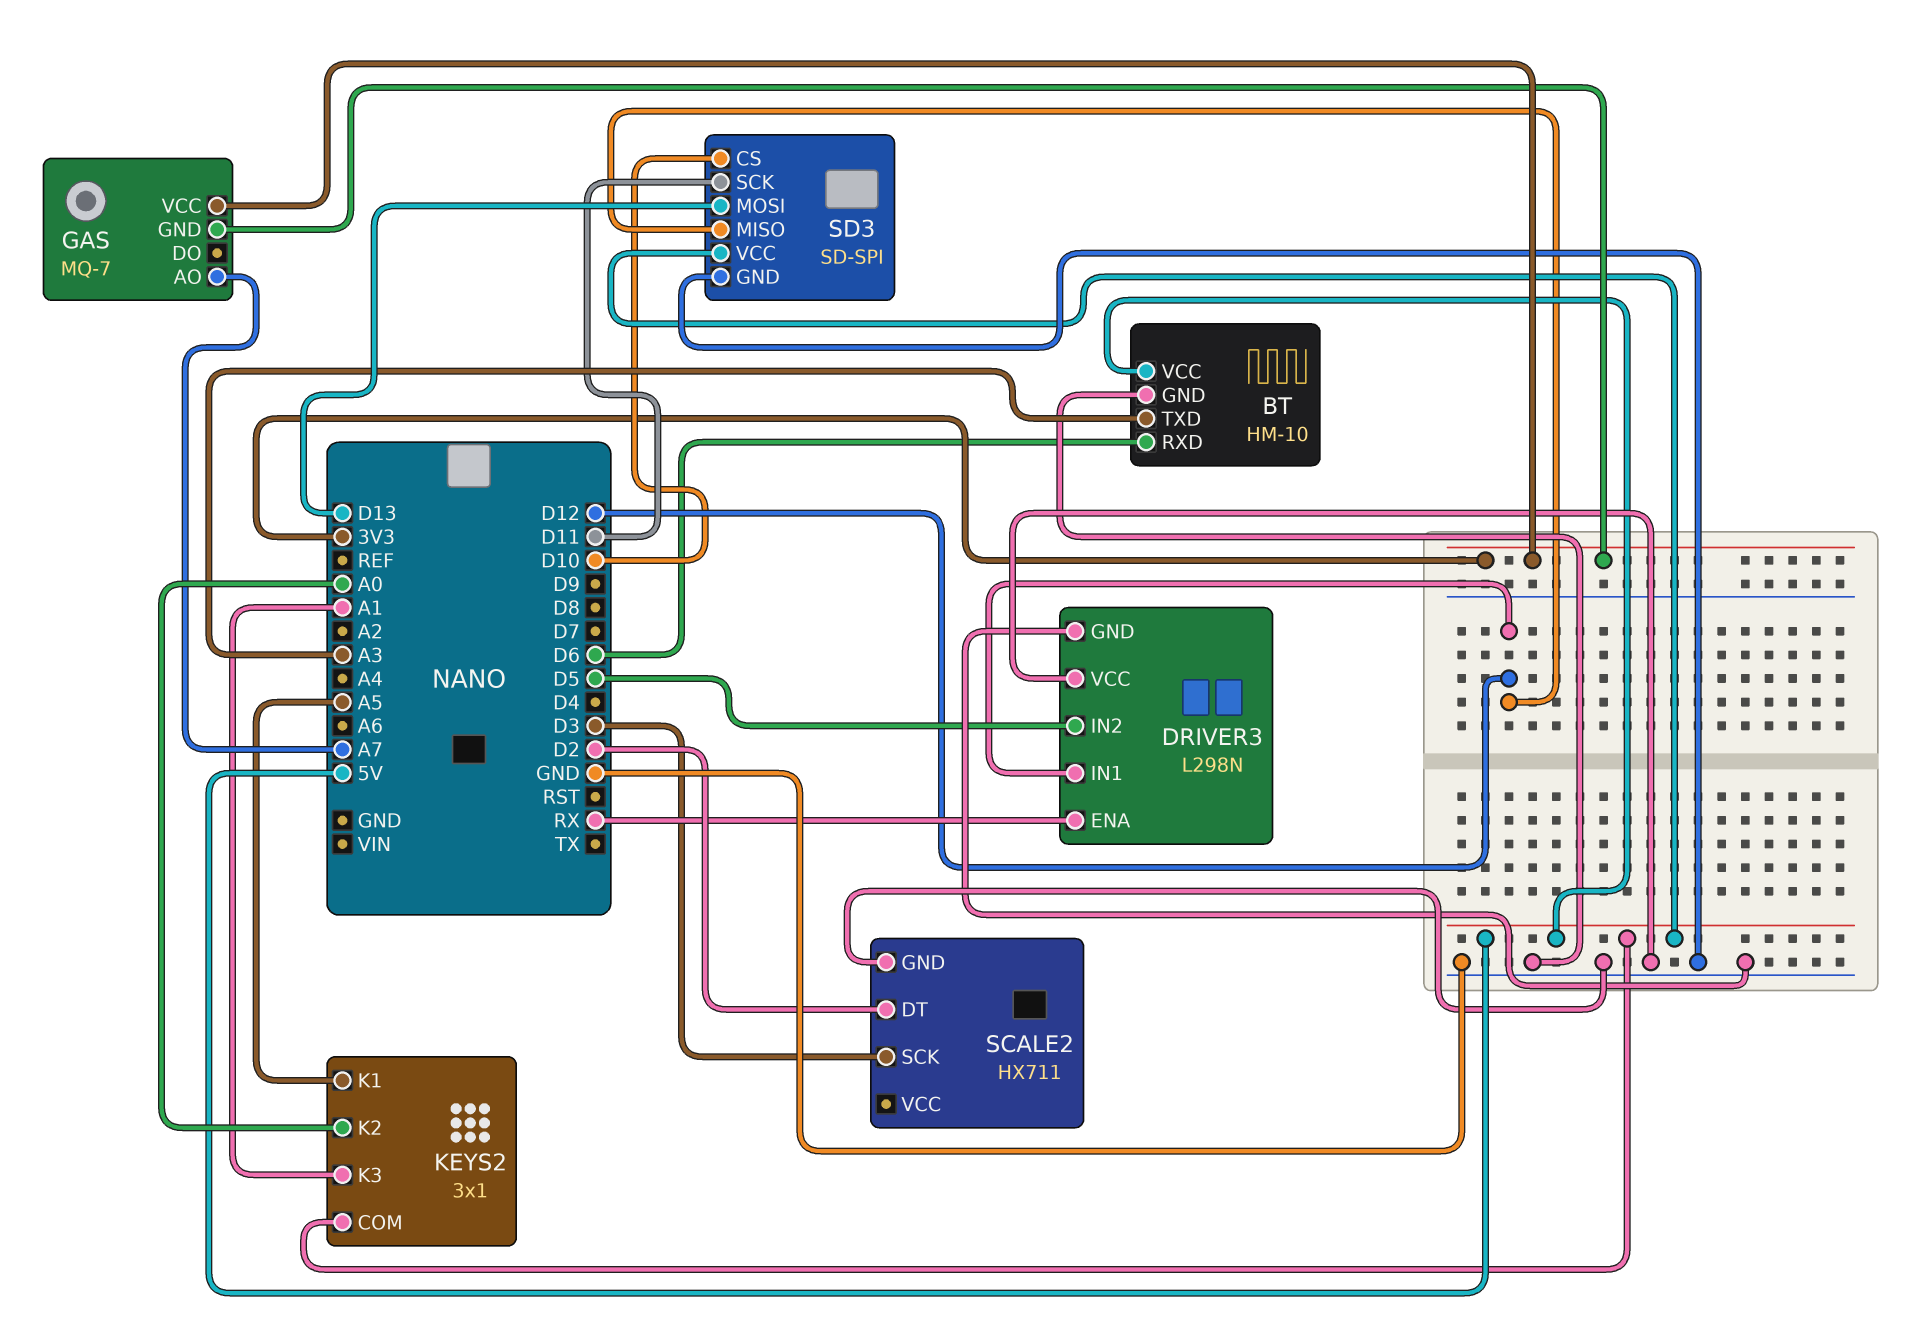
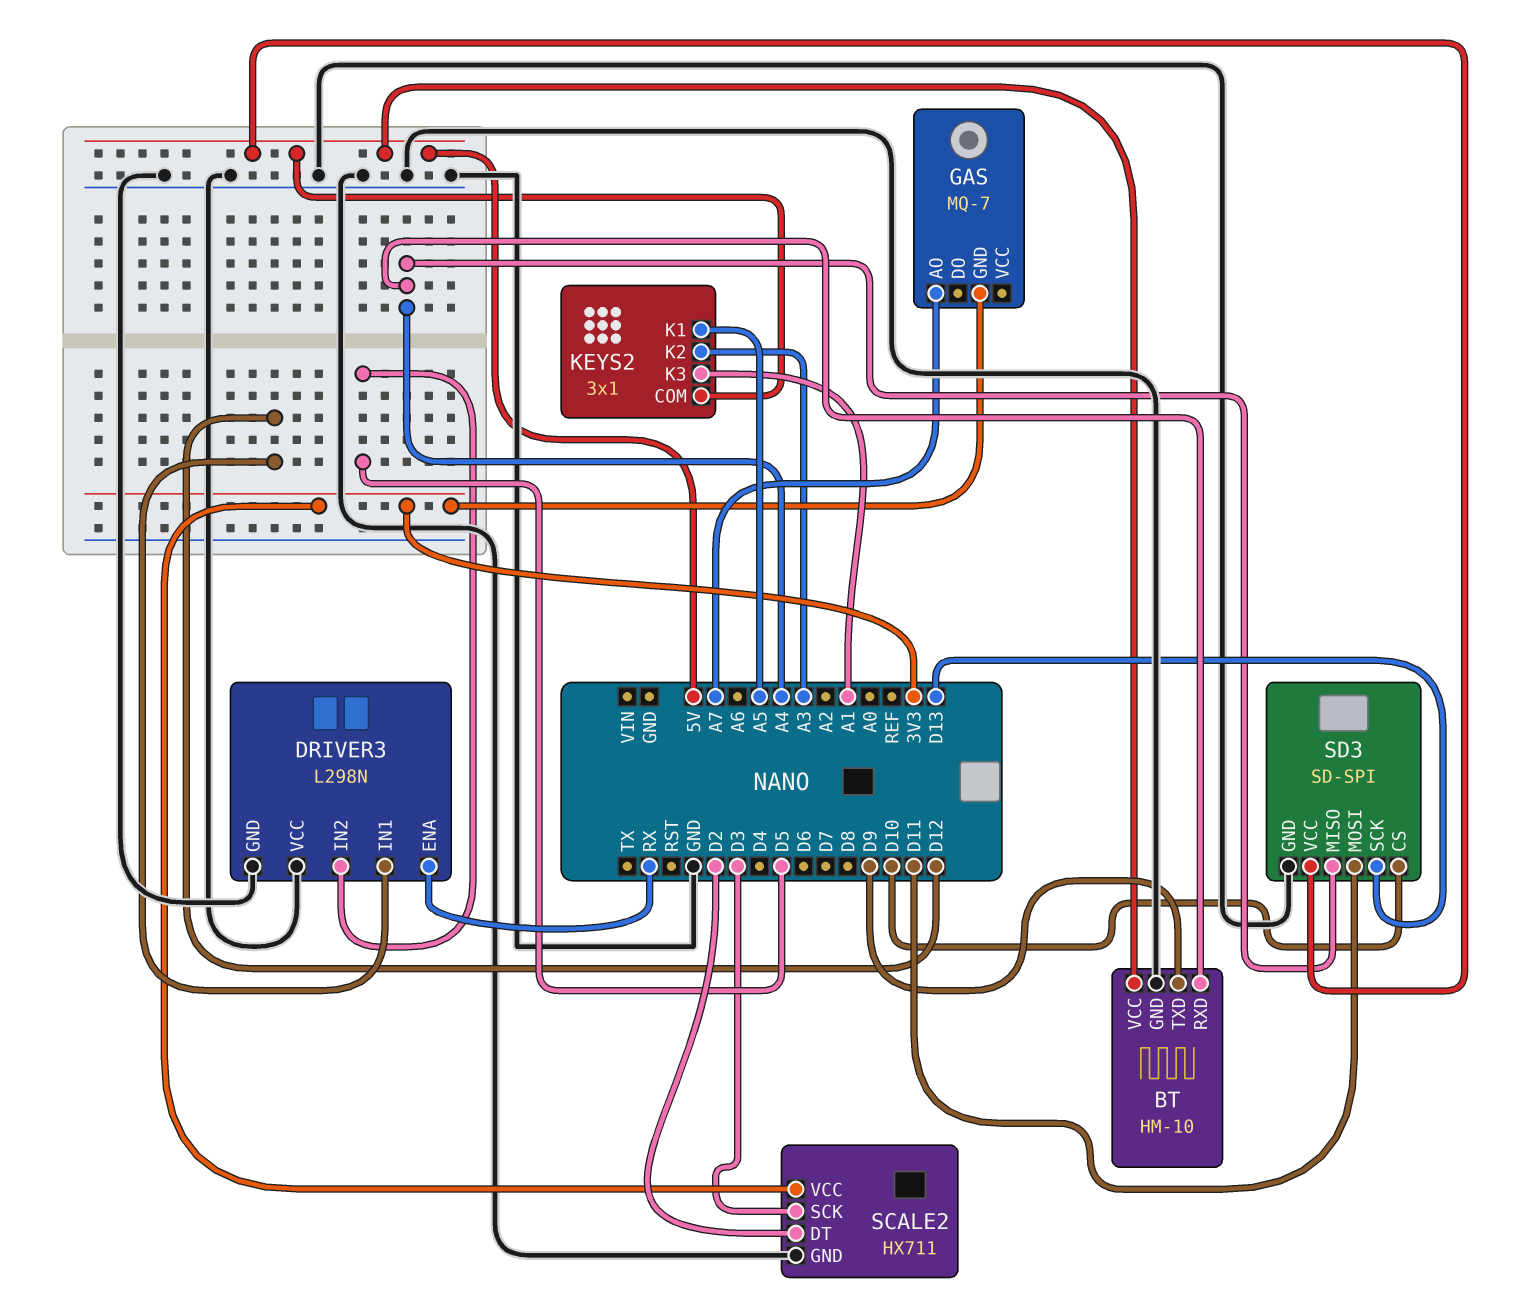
BT pin RXD: D6 -> A4
BT pin TXD: A3 -> D9
GAS pin VCC: 3V3 -> none
KEYS2 pin K2: A0 -> A3
SCALE2 pin VCC: none -> 3V3
SD3 pin MISO: D12 -> A4
SD3 pin MOSI: D13 -> D11
SD3 pin SCK: D11 -> D13

